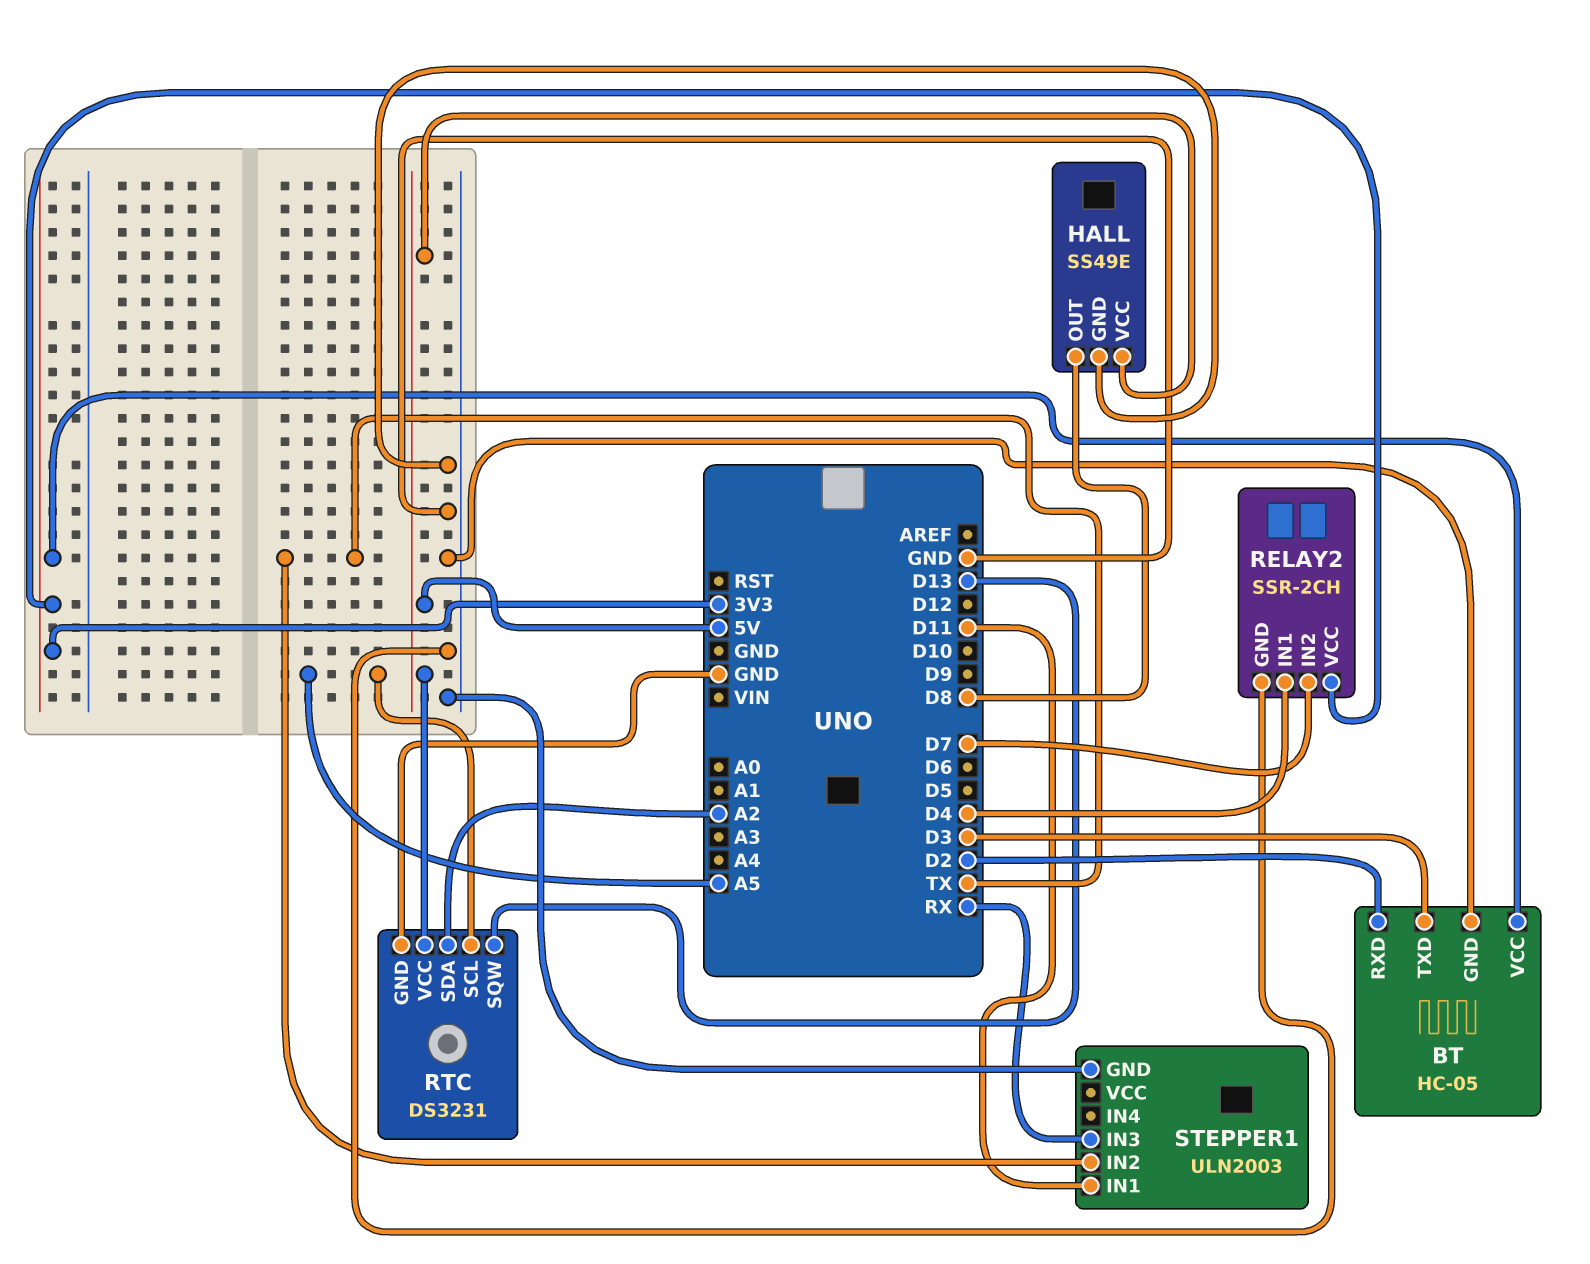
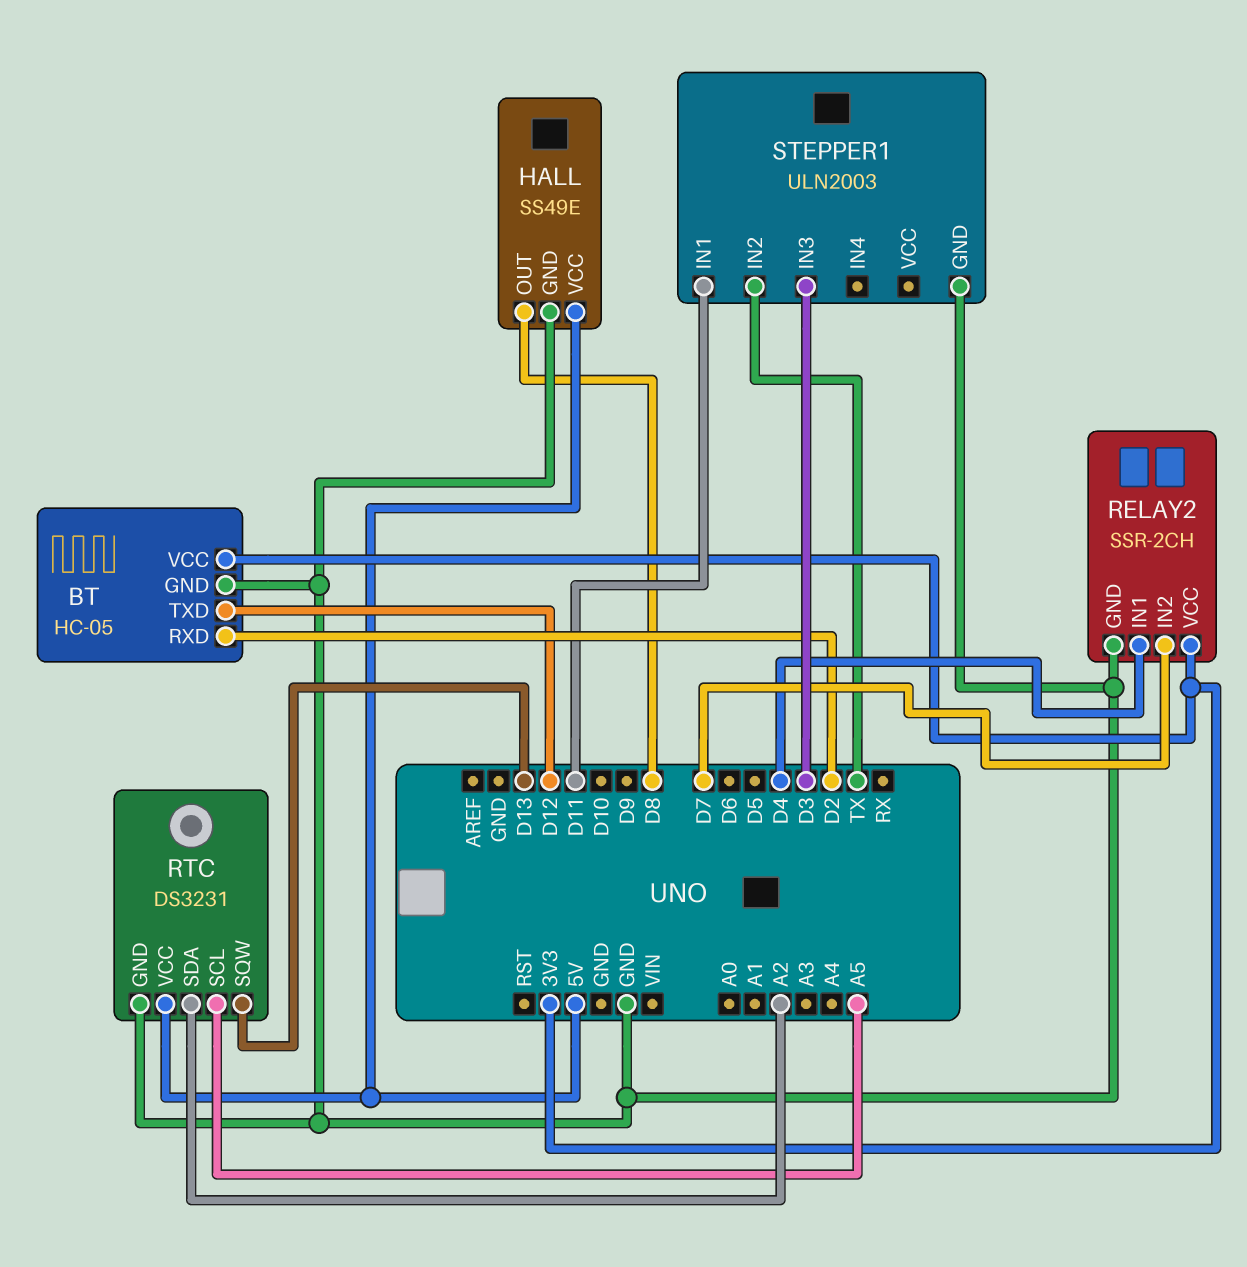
BT pin TXD: D3 -> D12
STEPPER1 pin IN3: RX -> D3

